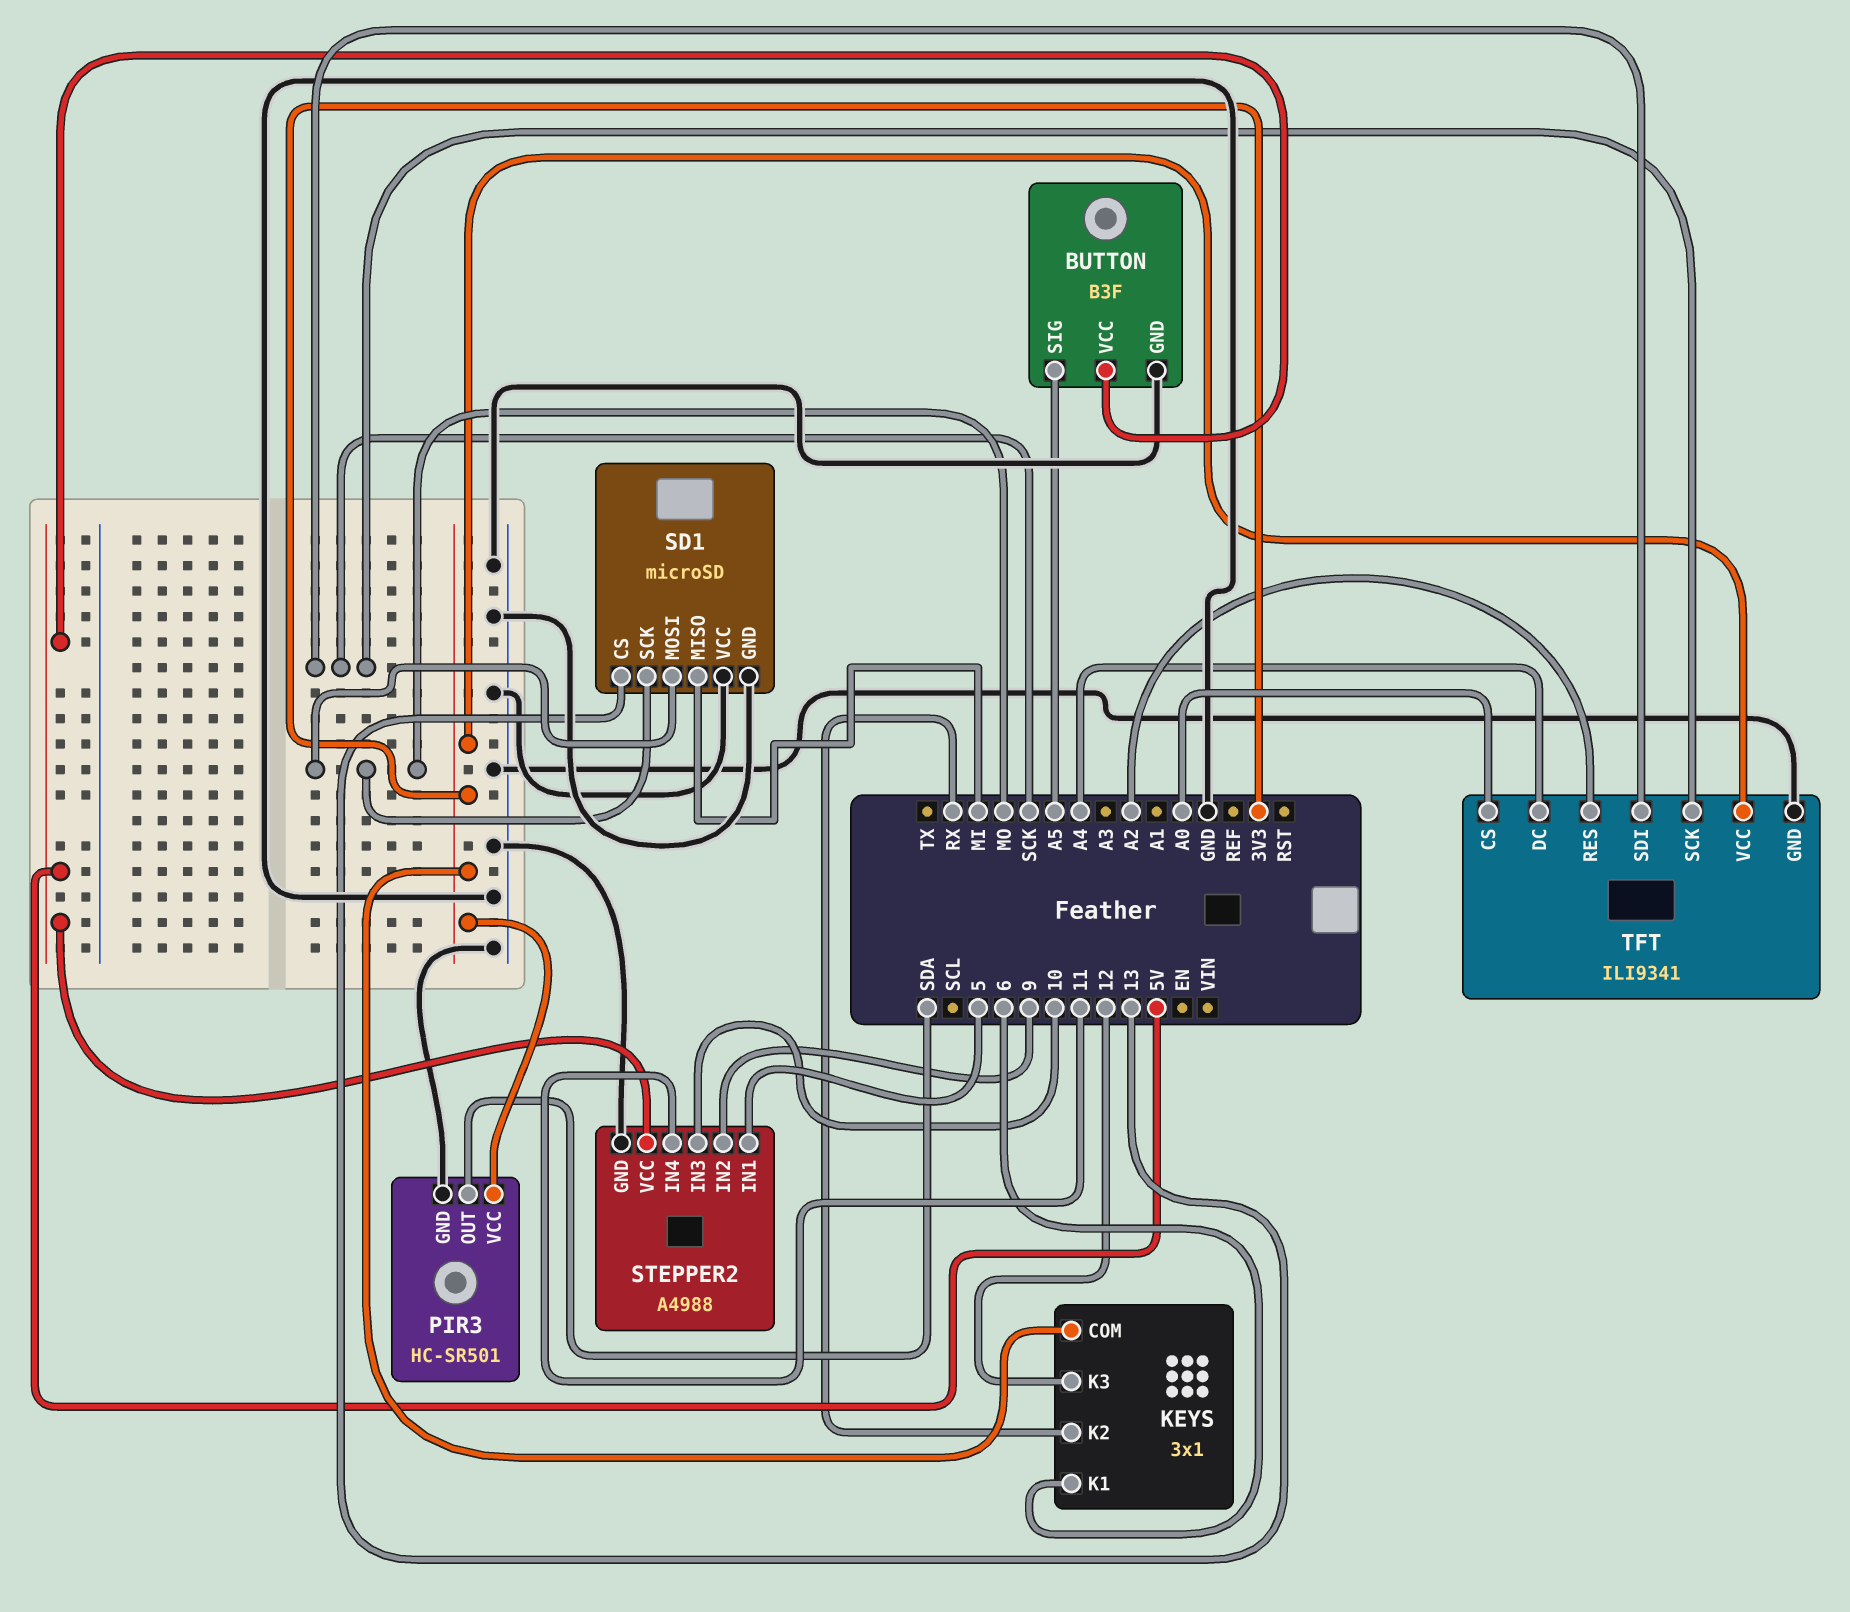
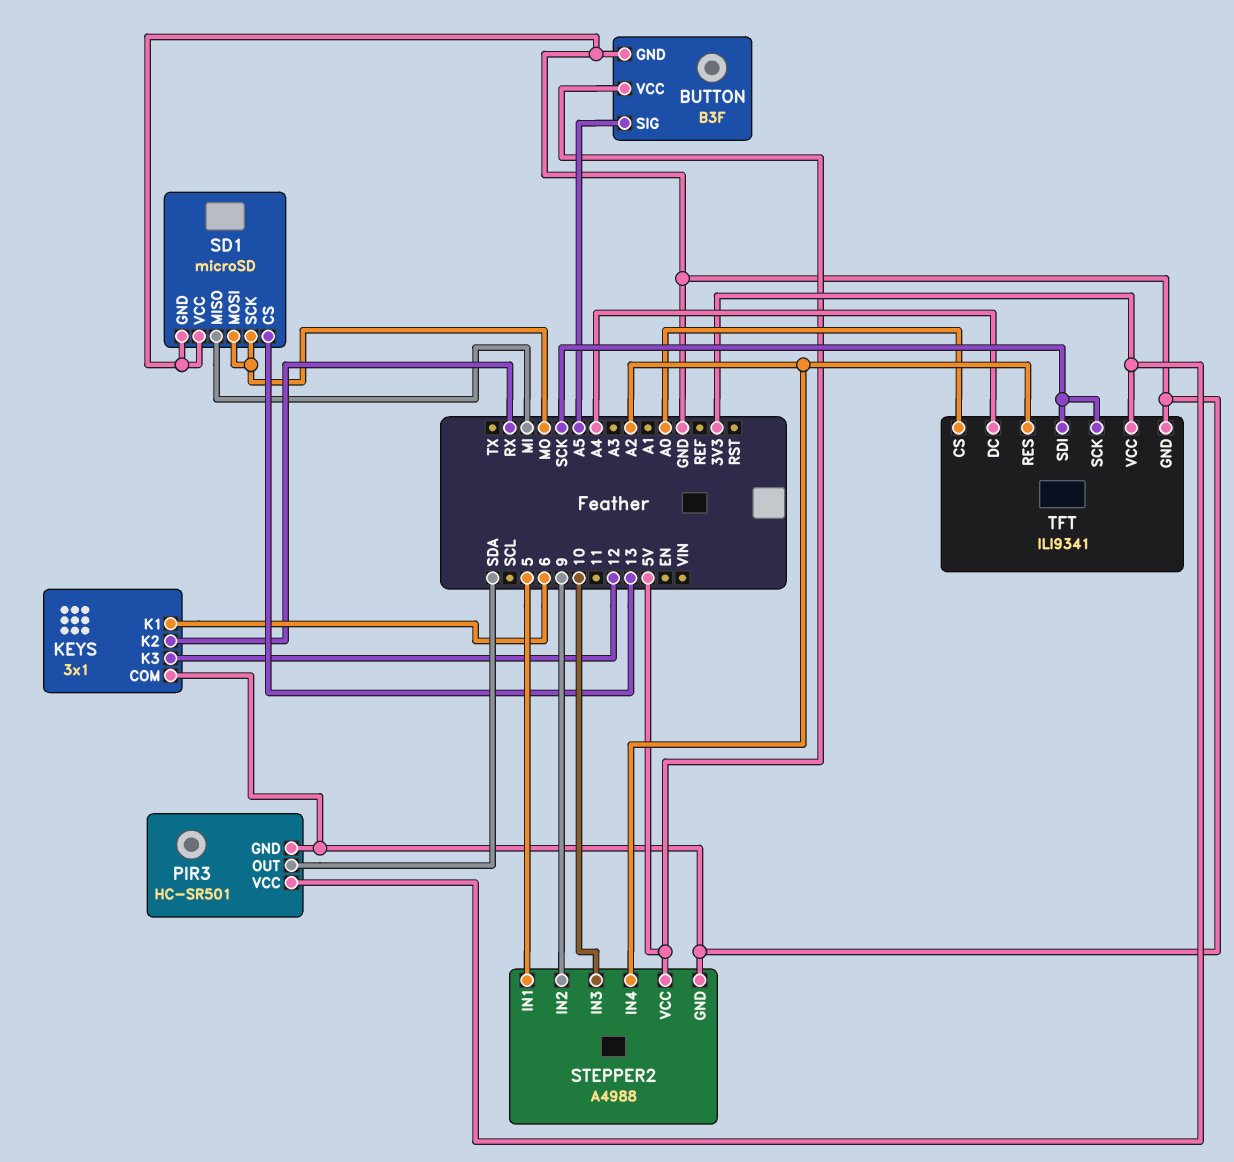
KEYS pin COM: 3V3 -> GND
STEPPER2 pin IN4: 11 -> A2

